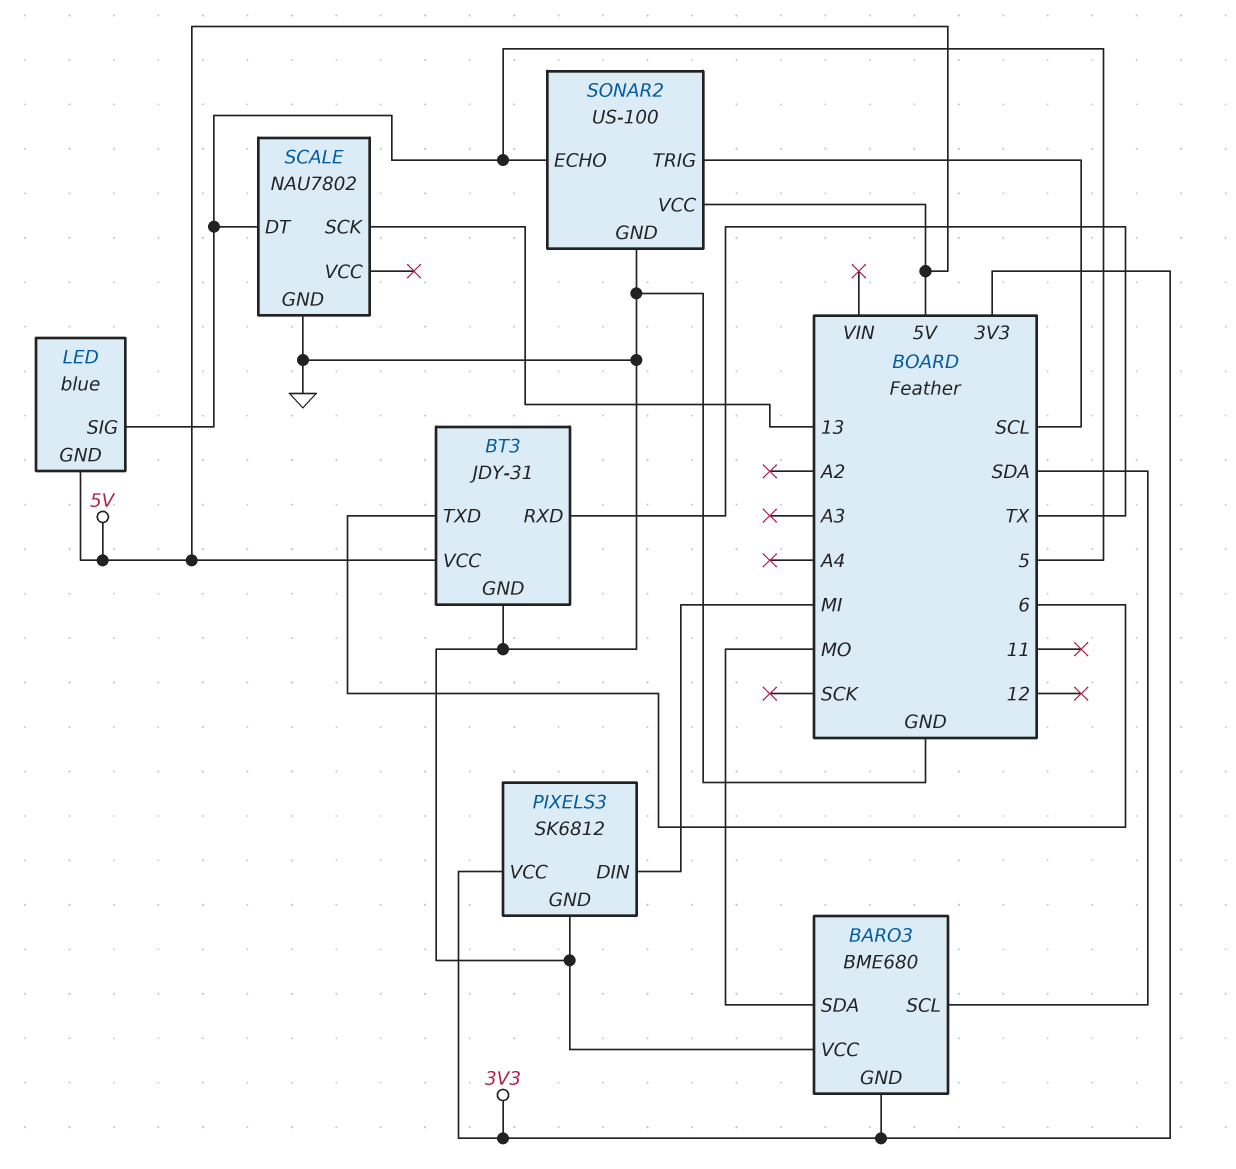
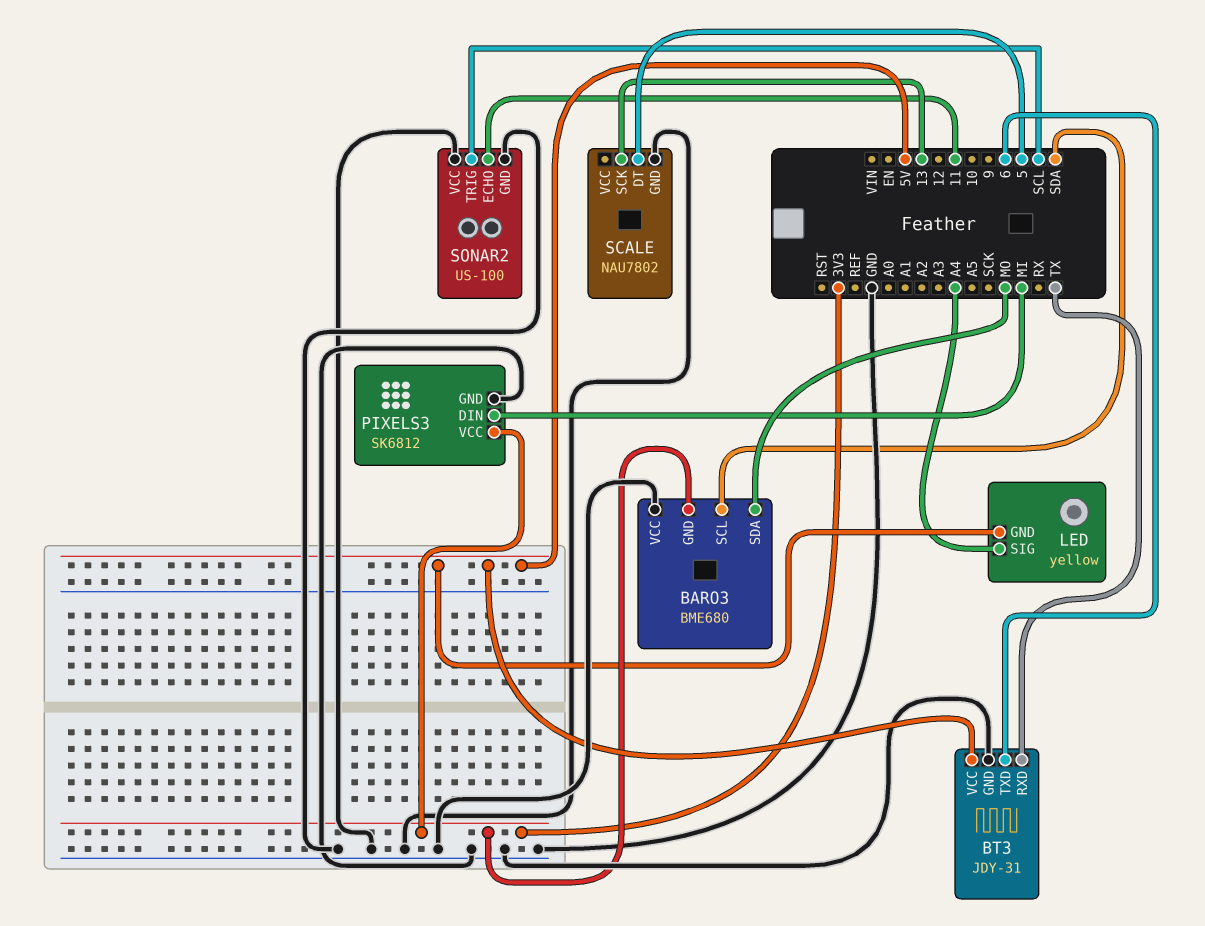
LED: blue -> yellow
LED pin SIG: 5 -> A4
SONAR2 pin ECHO: 5 -> 11
SONAR2 pin VCC: 5V -> GND

